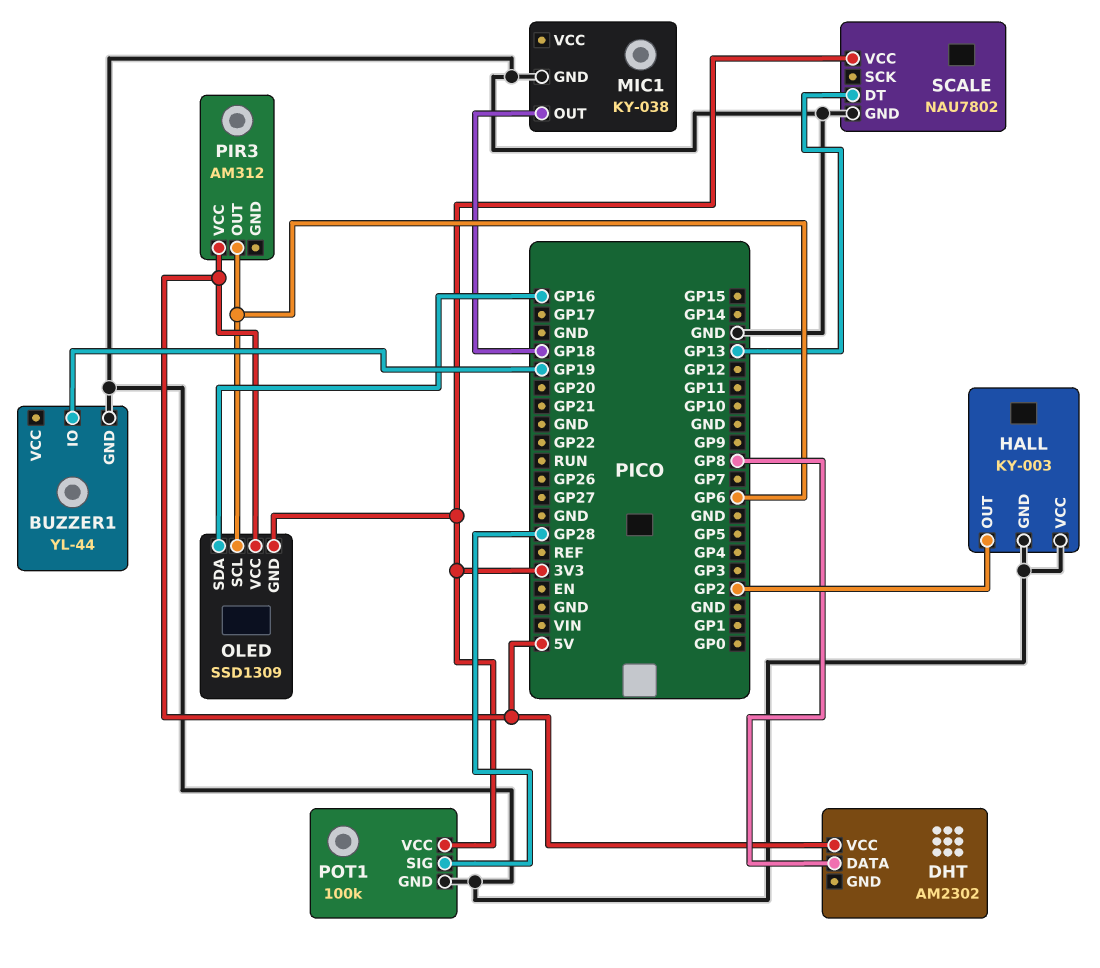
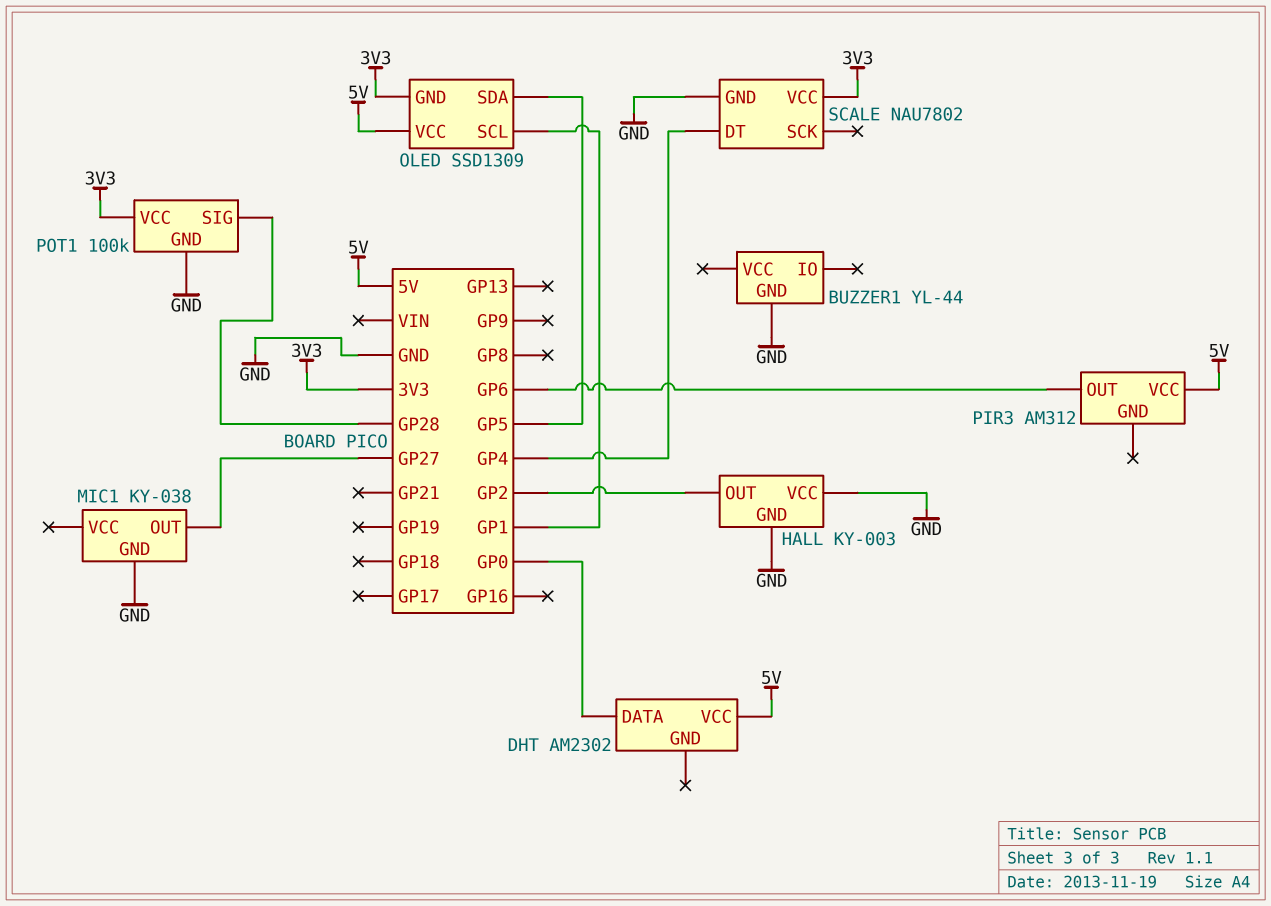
BUZZER1 pin IO: GP19 -> none
DHT pin DATA: GP8 -> GP0
MIC1 pin OUT: GP18 -> GP27
OLED pin SCL: GP6 -> GP1
OLED pin SDA: GP16 -> GP5
SCALE pin DT: GP13 -> GP4

